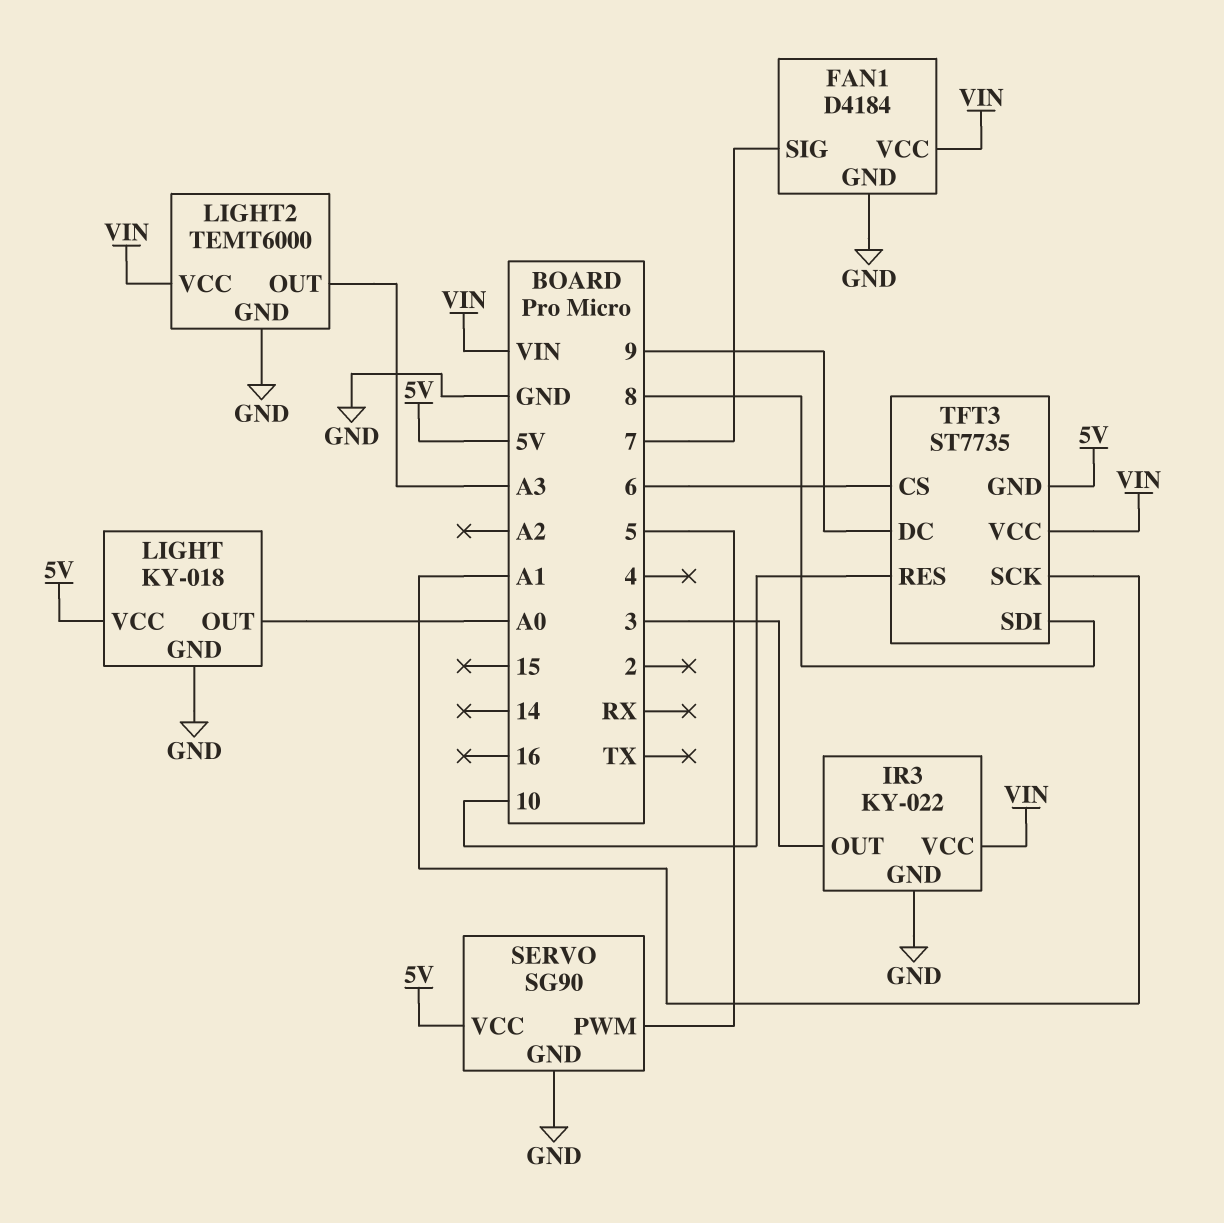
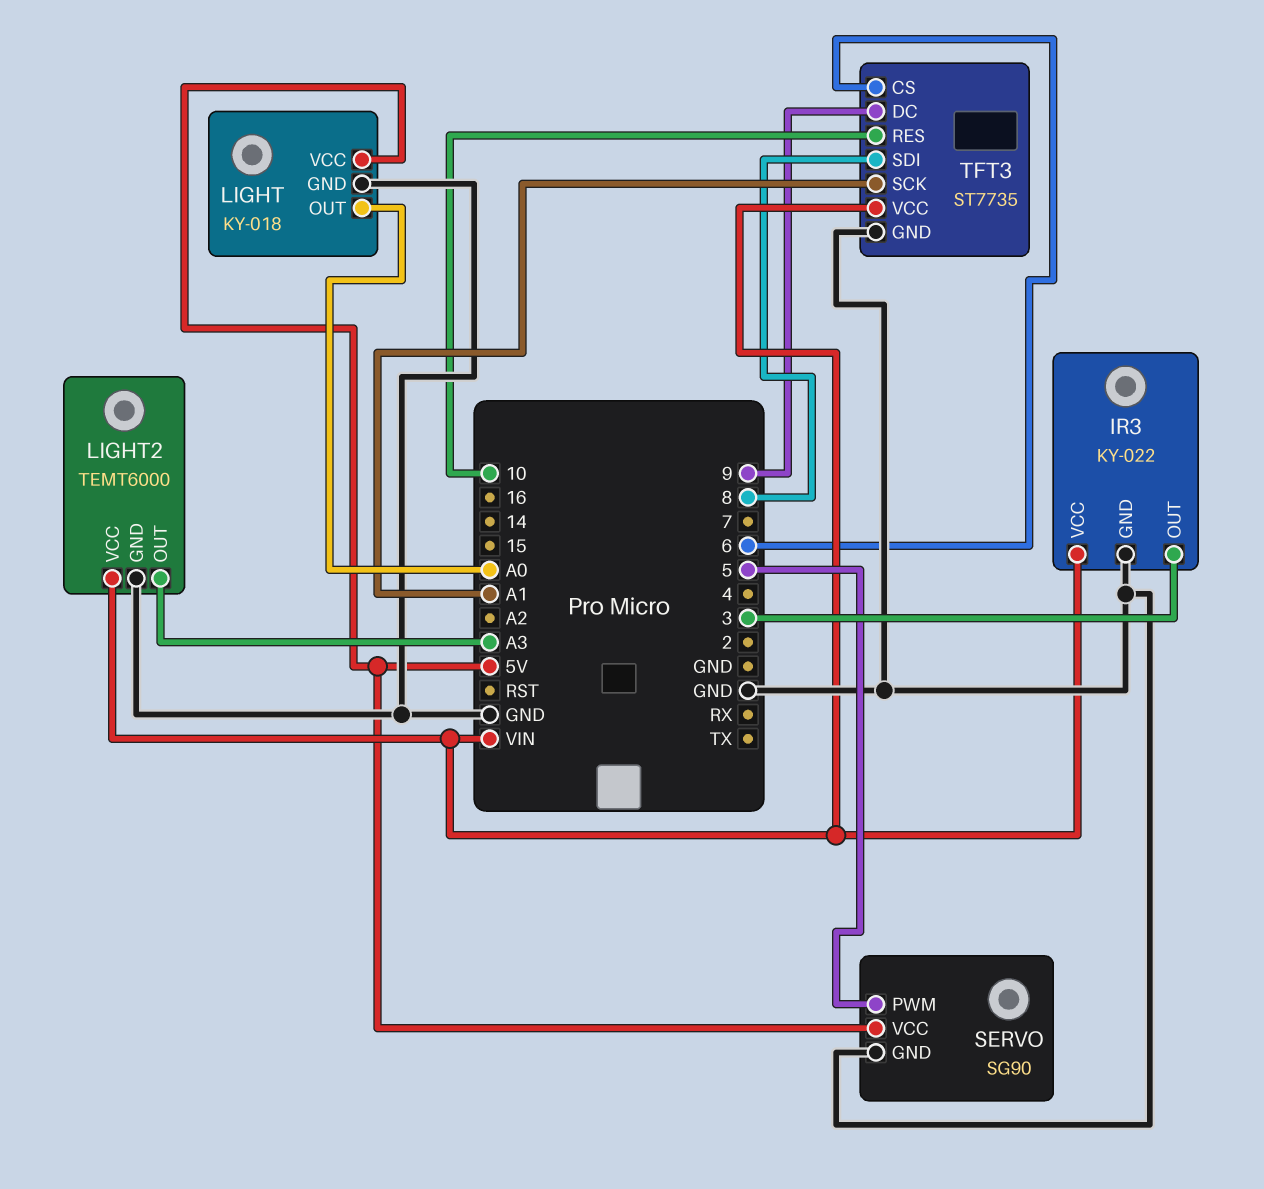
FAN1: D4184 -> none
FAN1 pin GND: GND -> none
FAN1 pin SIG: 7 -> none
FAN1 pin VCC: VIN -> none
TFT3 pin GND: 5V -> GND

